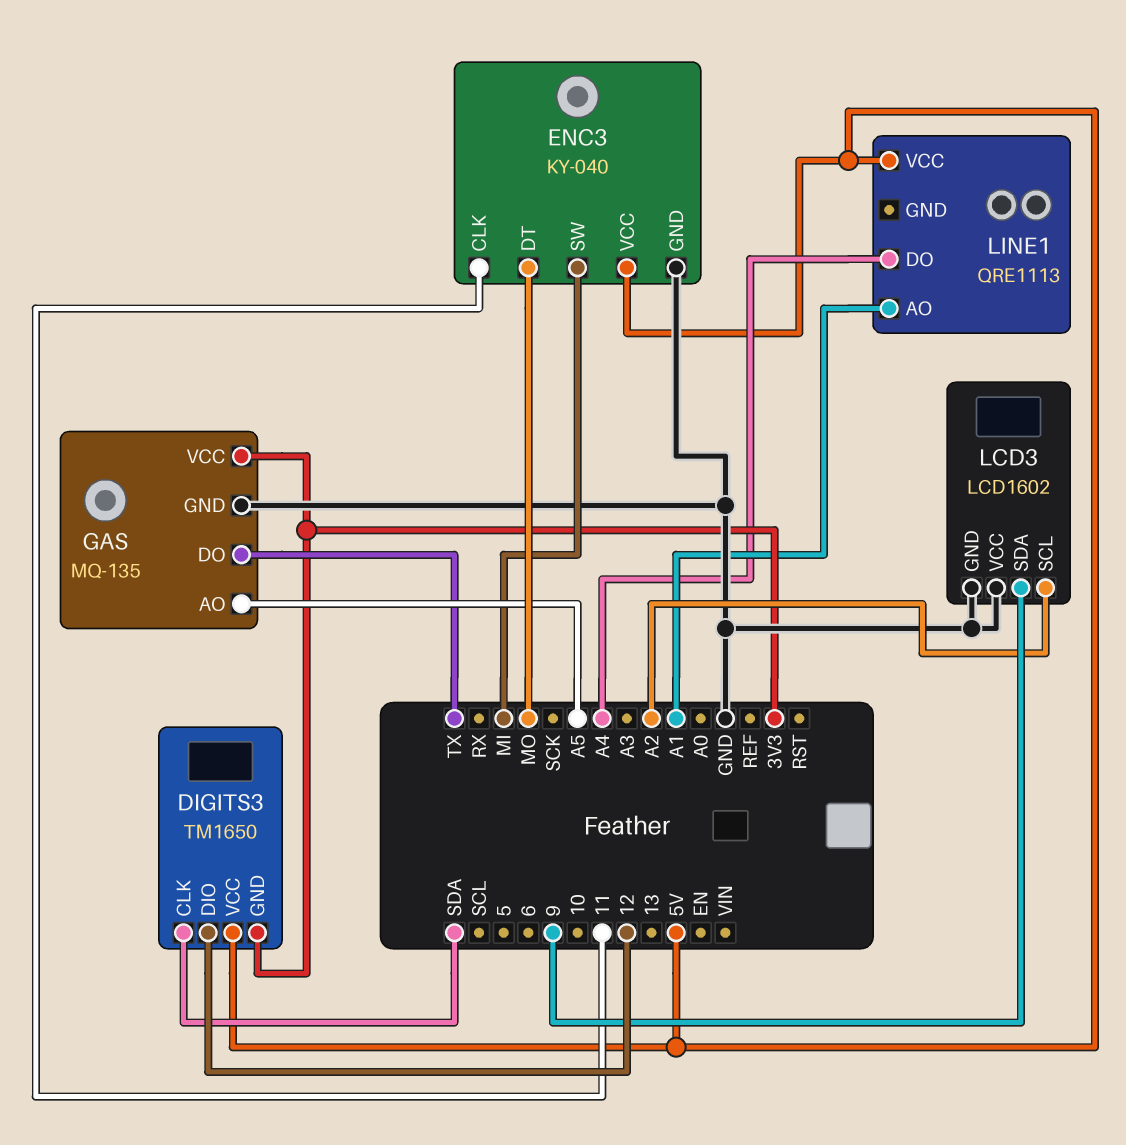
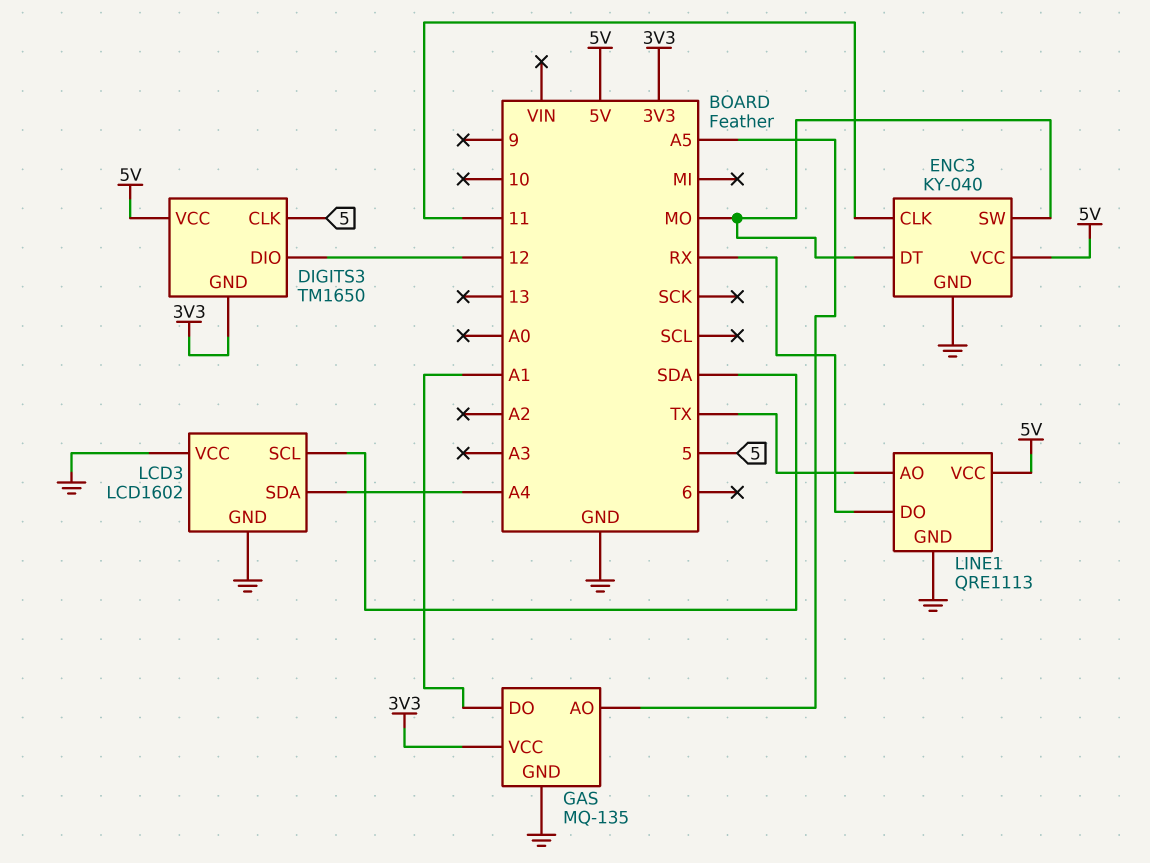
DIGITS3 pin CLK: SDA -> 5
ENC3 pin SW: MI -> MO
GAS pin DO: TX -> A1
LCD3 pin SCL: A2 -> SDA
LCD3 pin SDA: 9 -> A4
LINE1 pin AO: A1 -> TX
LINE1 pin DO: A4 -> RX
LINE1 pin GND: none -> GND

